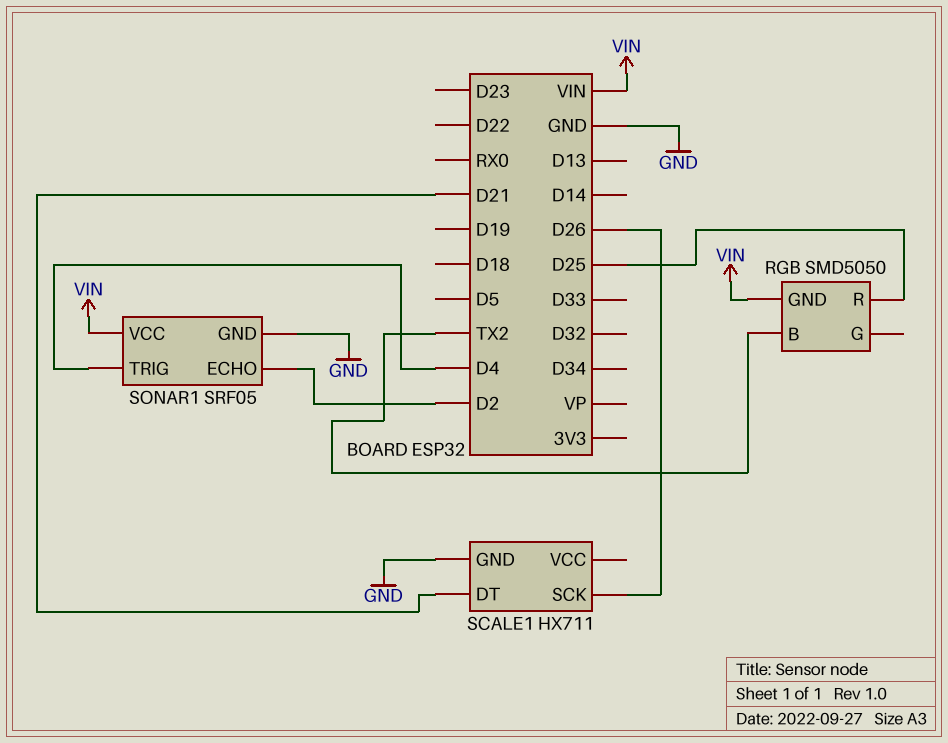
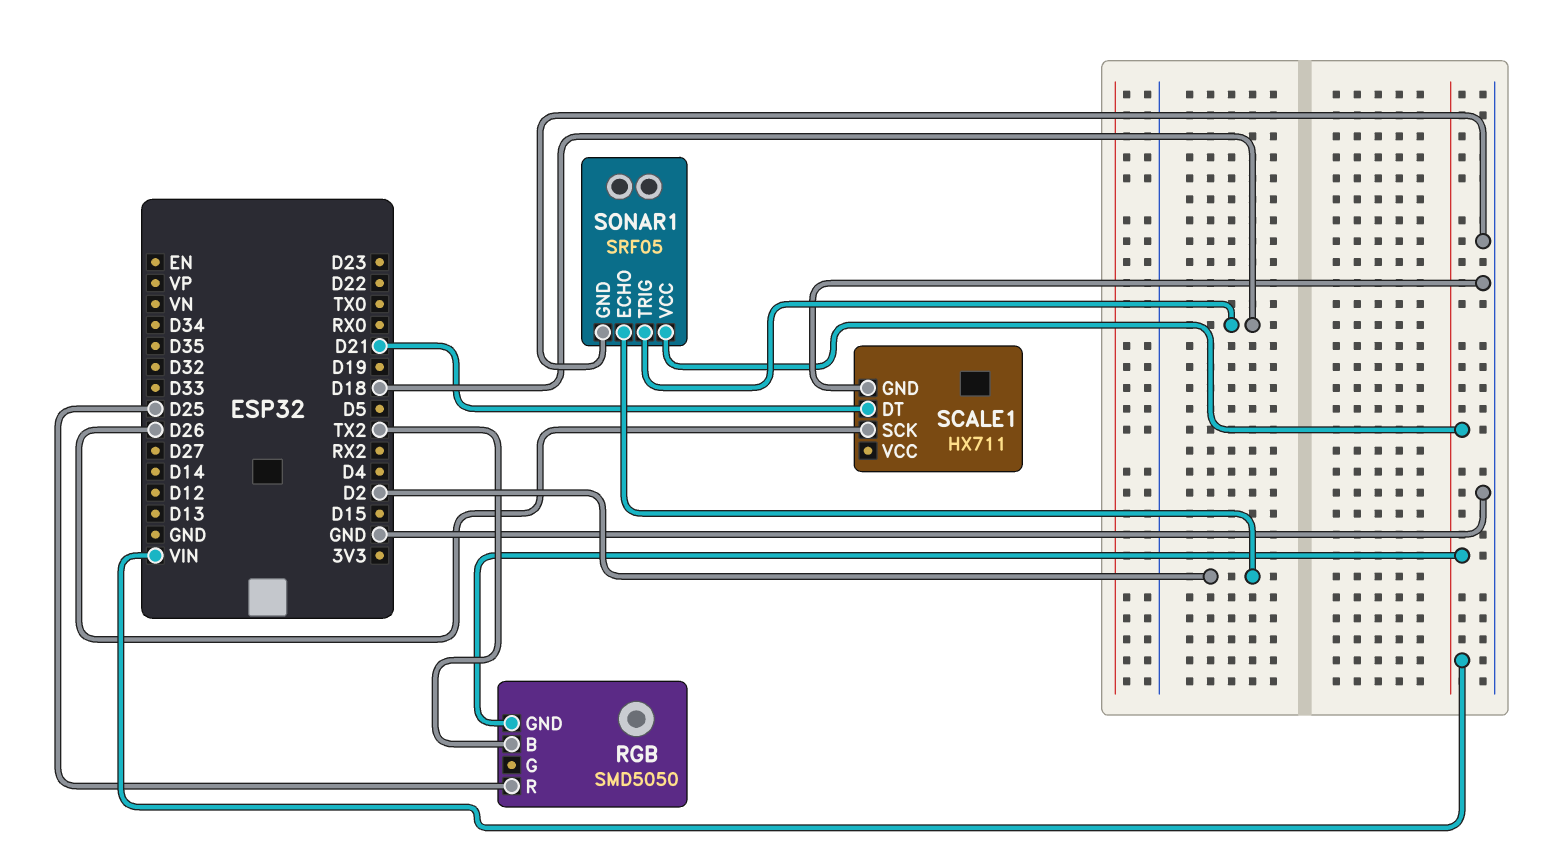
SONAR1 pin TRIG: D4 -> D18

